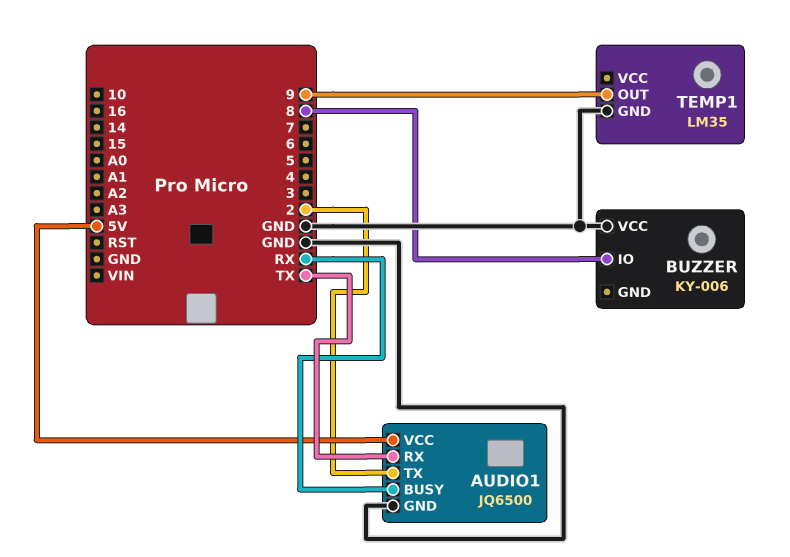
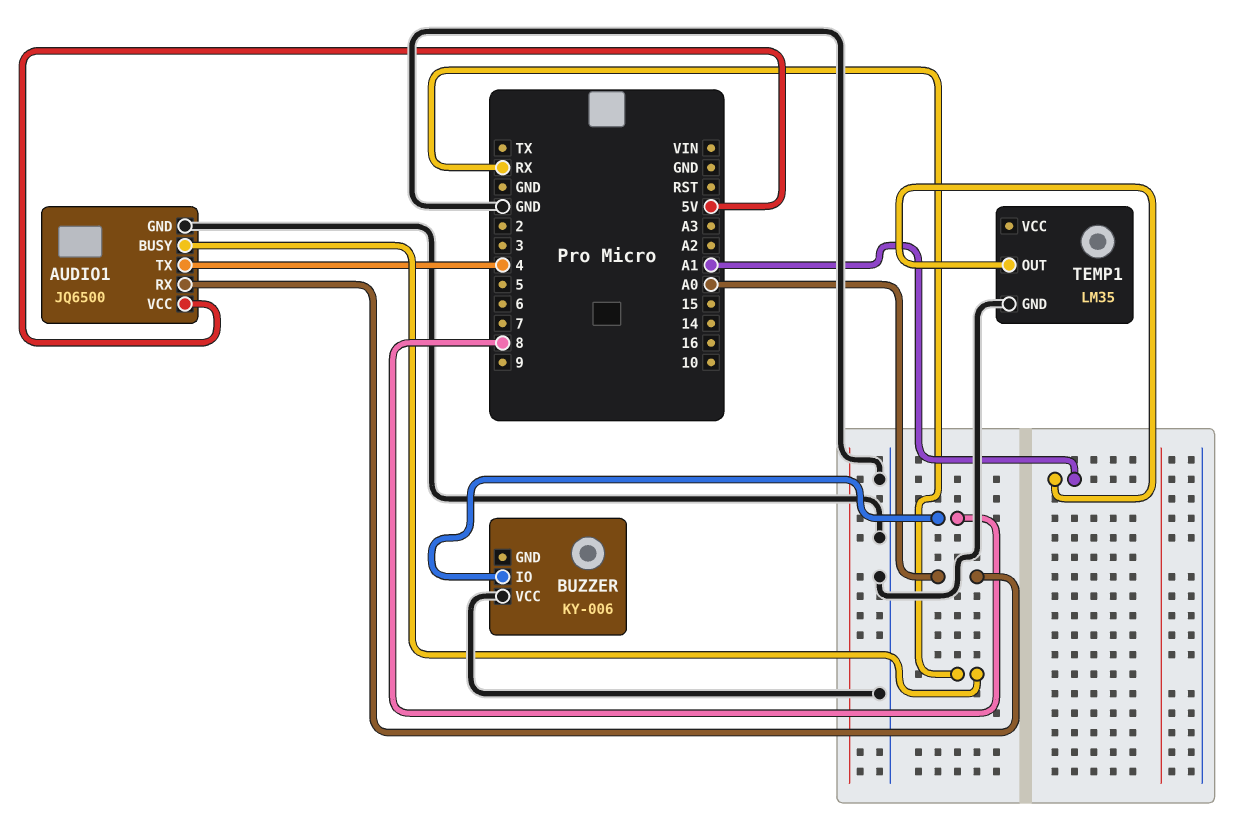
AUDIO1 pin RX: TX -> A0
AUDIO1 pin TX: 2 -> 4
TEMP1 pin OUT: 9 -> A1

